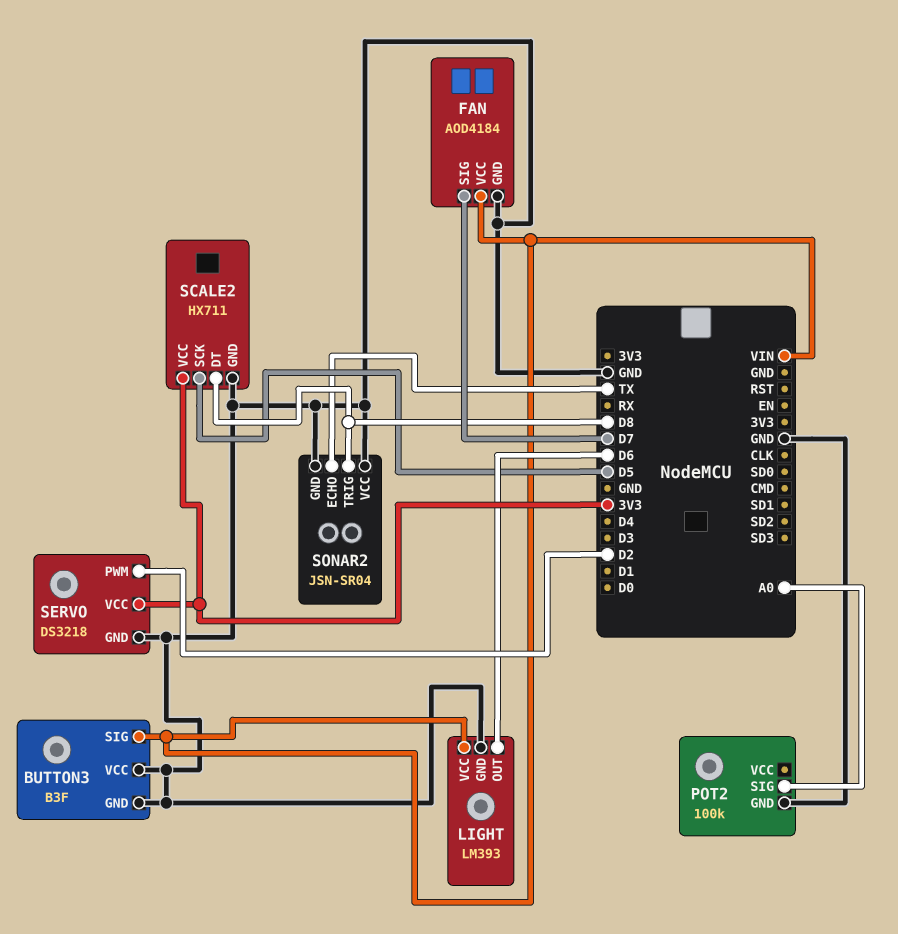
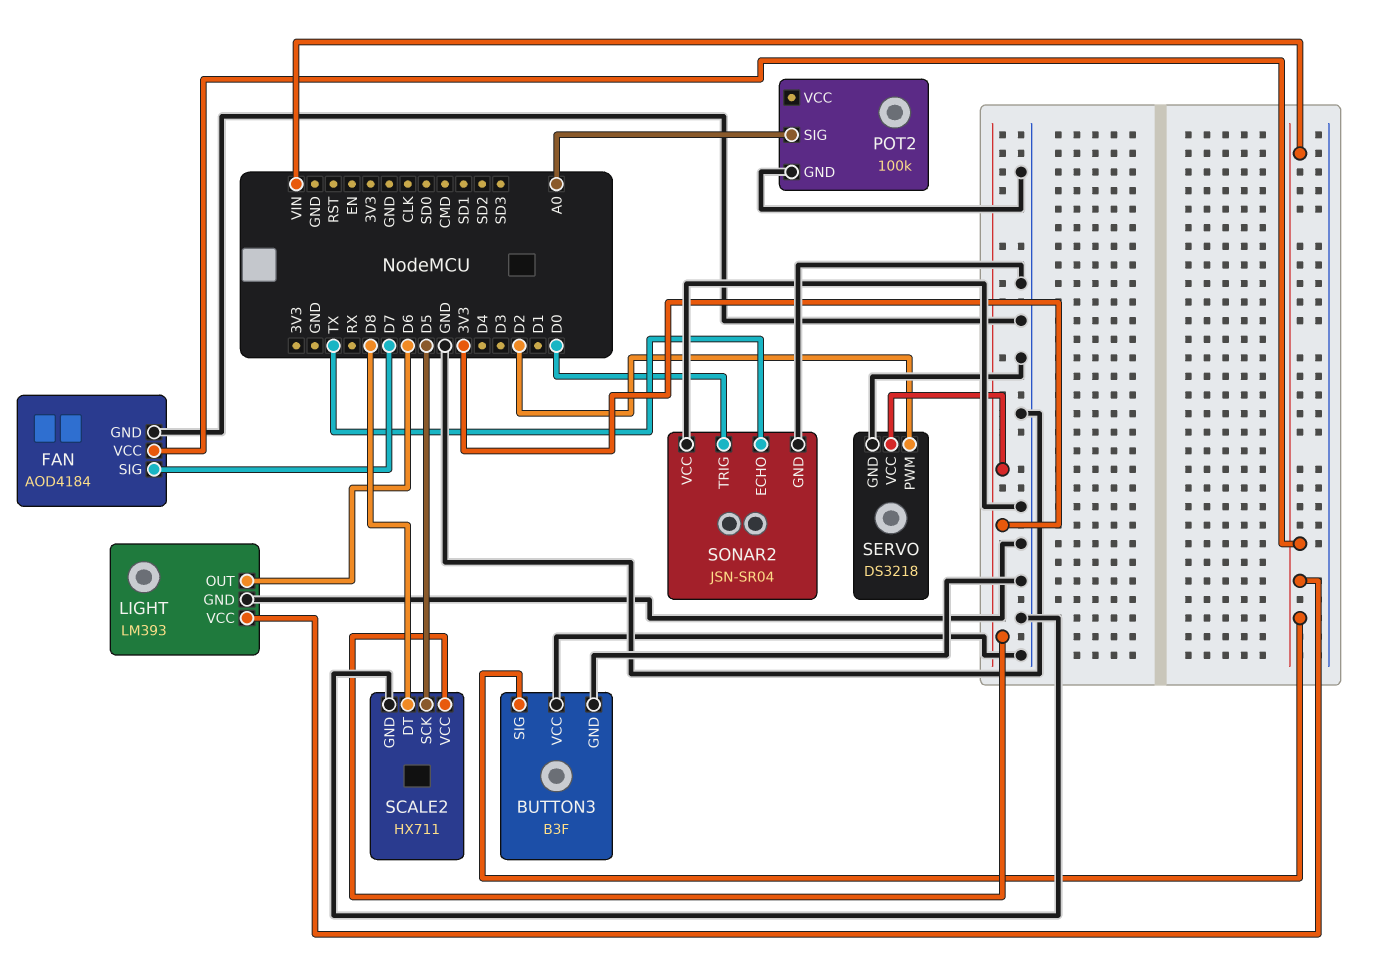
SONAR2 pin TRIG: D8 -> D0

